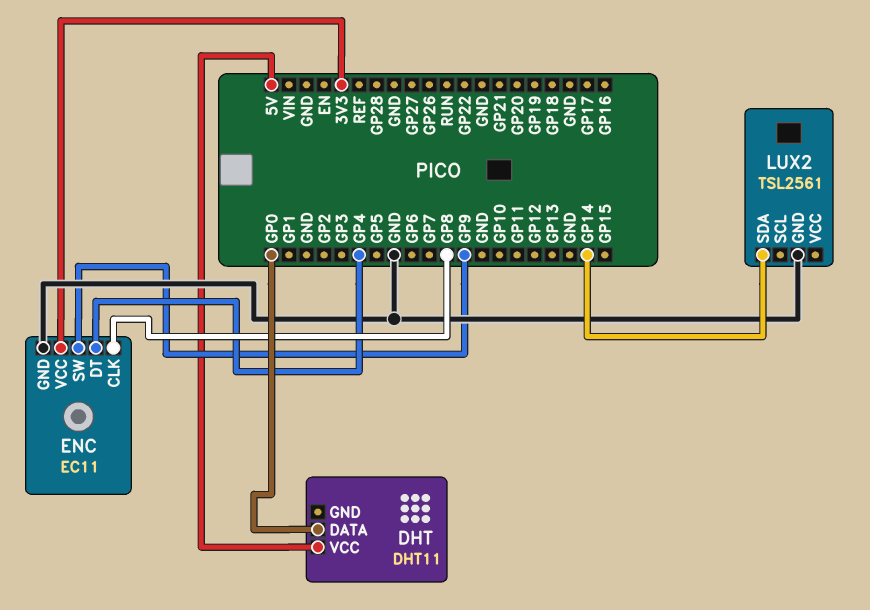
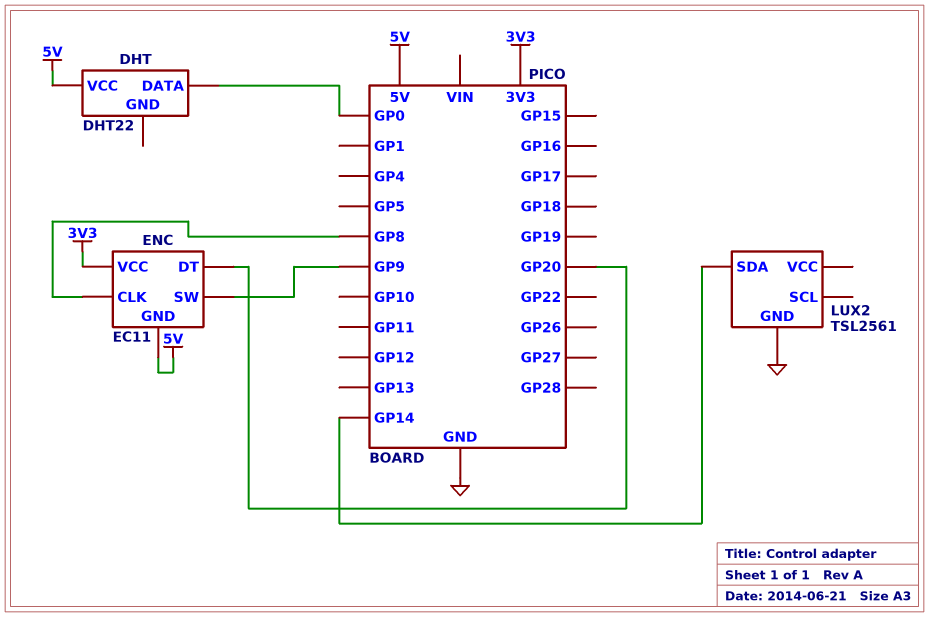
DHT: DHT11 -> DHT22
ENC pin DT: GP4 -> GP20
ENC pin GND: GND -> 5V

